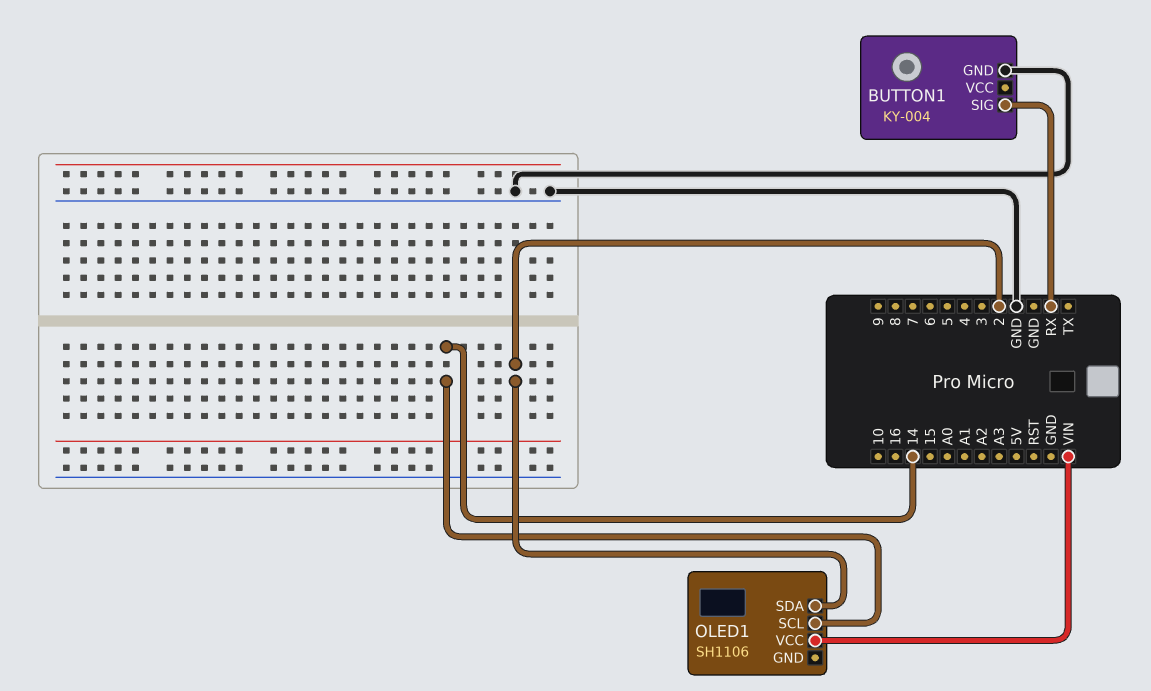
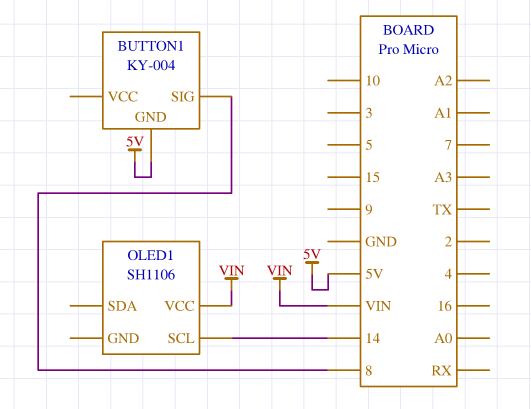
BUTTON1 pin GND: GND -> 5V
BUTTON1 pin SIG: RX -> 8
OLED1 pin SDA: 2 -> none

